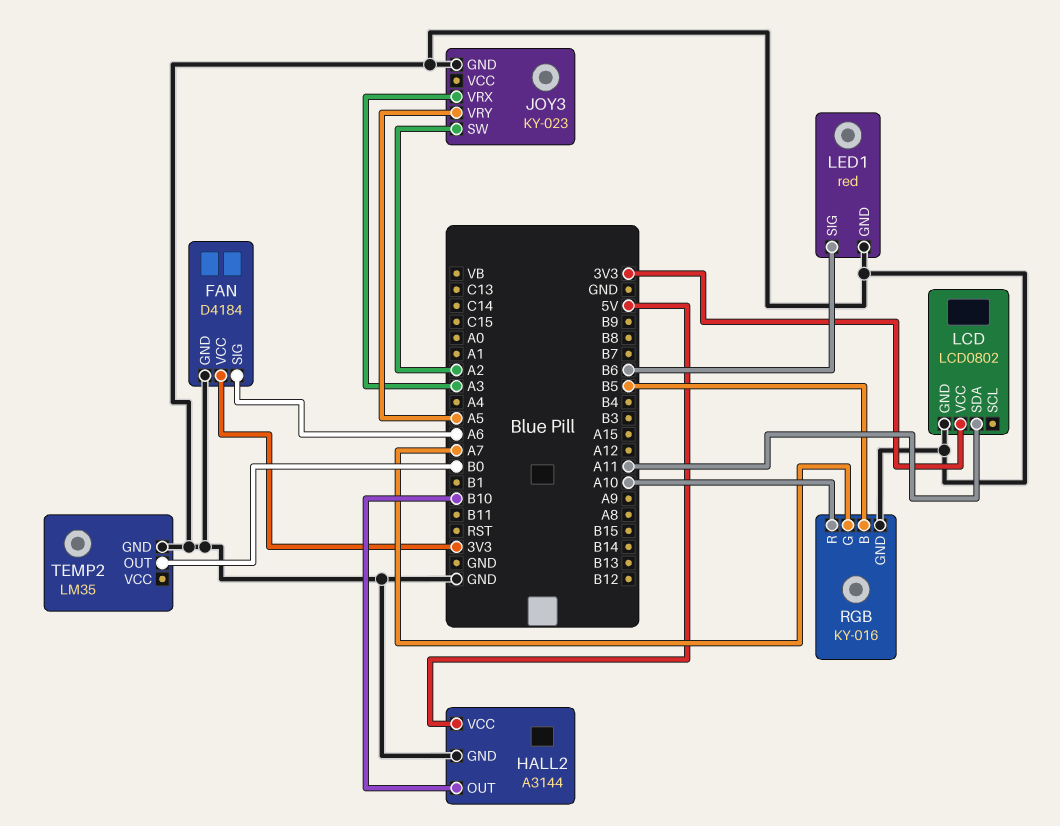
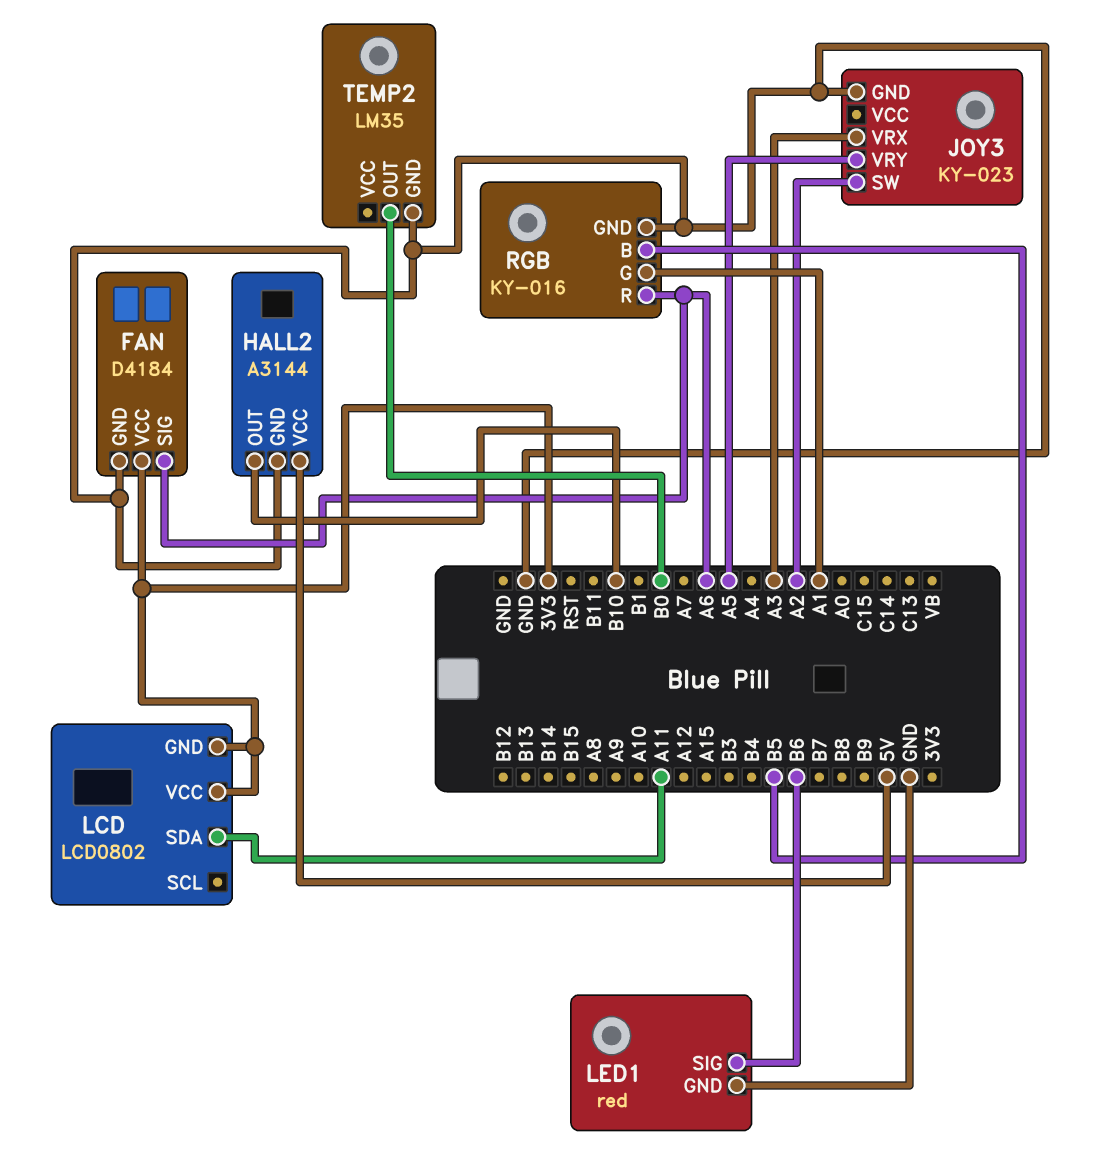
LCD pin GND: GND -> 3V3
RGB pin G: A7 -> A1
RGB pin R: A10 -> A6

